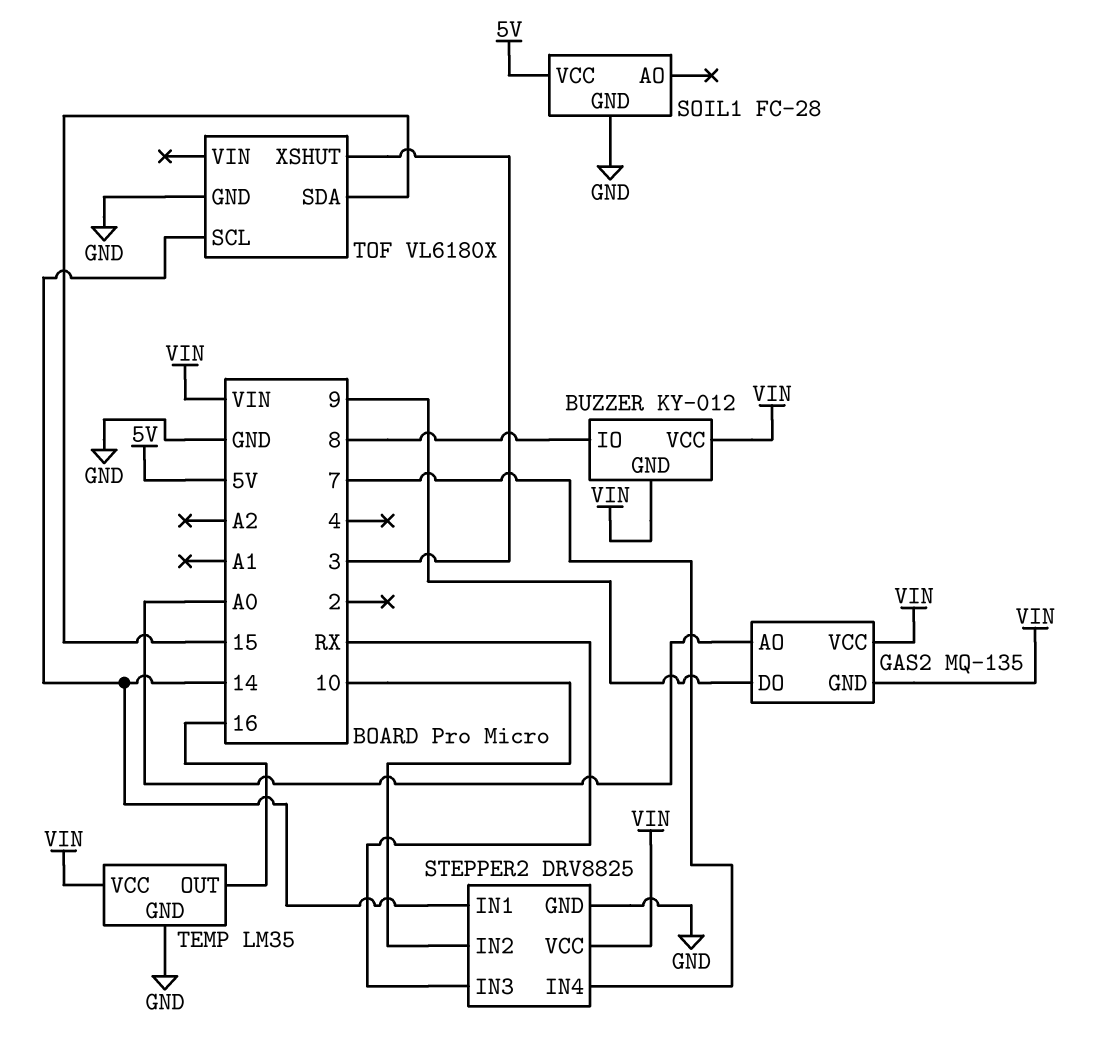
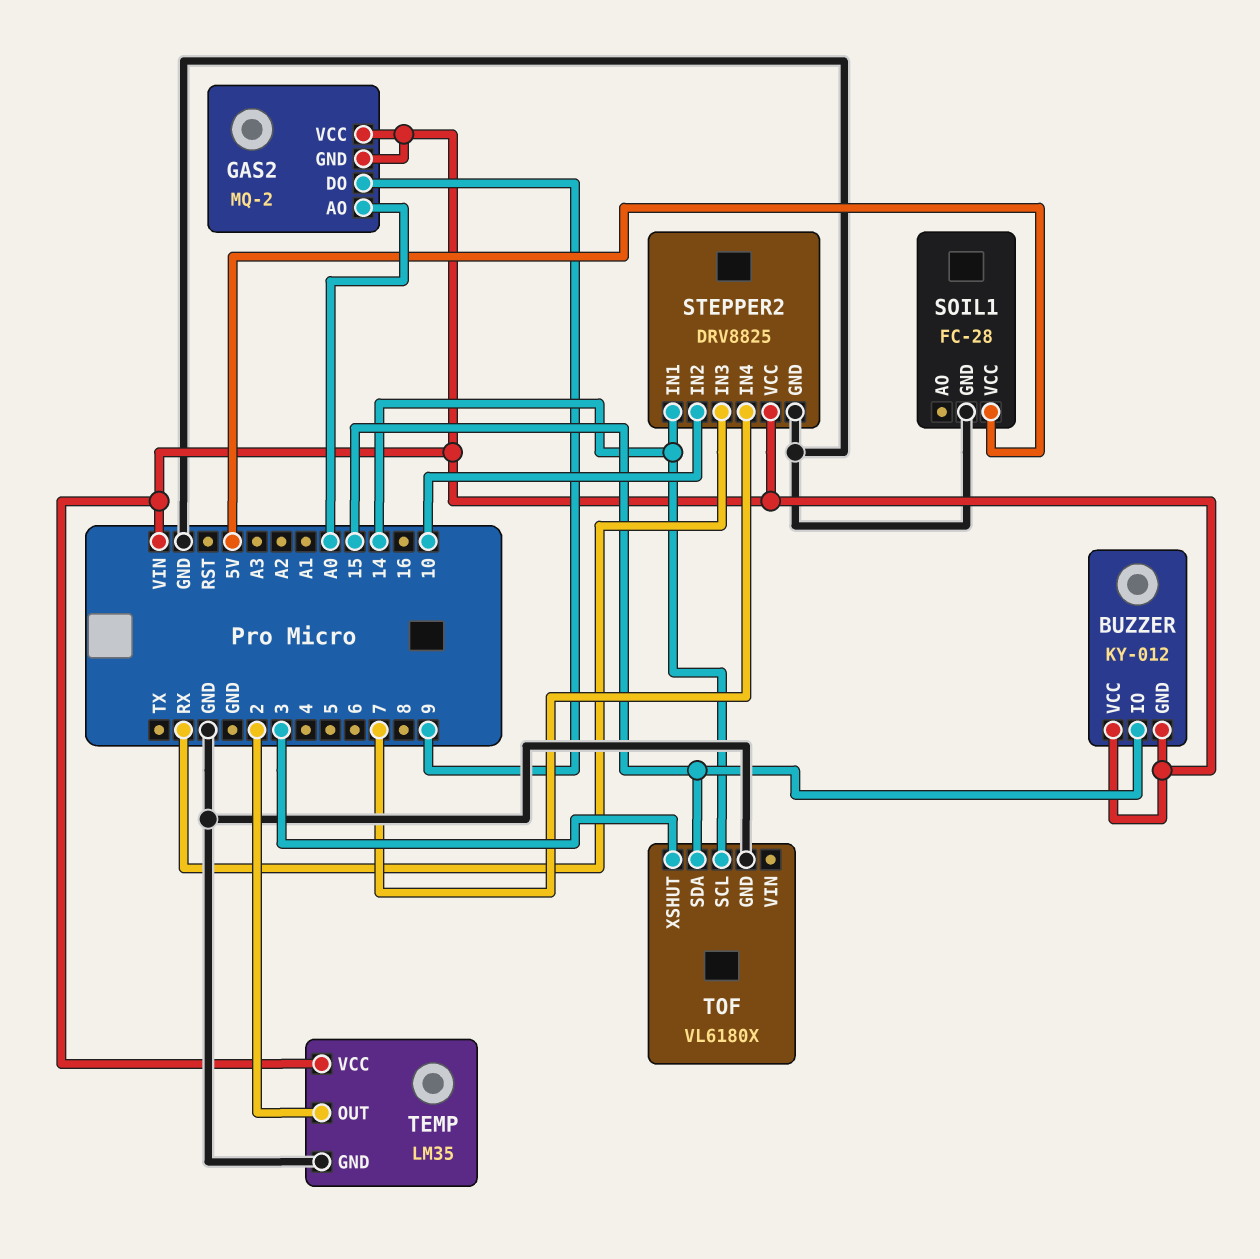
BUZZER pin IO: 8 -> 15
GAS2: MQ-135 -> MQ-2
TEMP pin OUT: 16 -> 2

